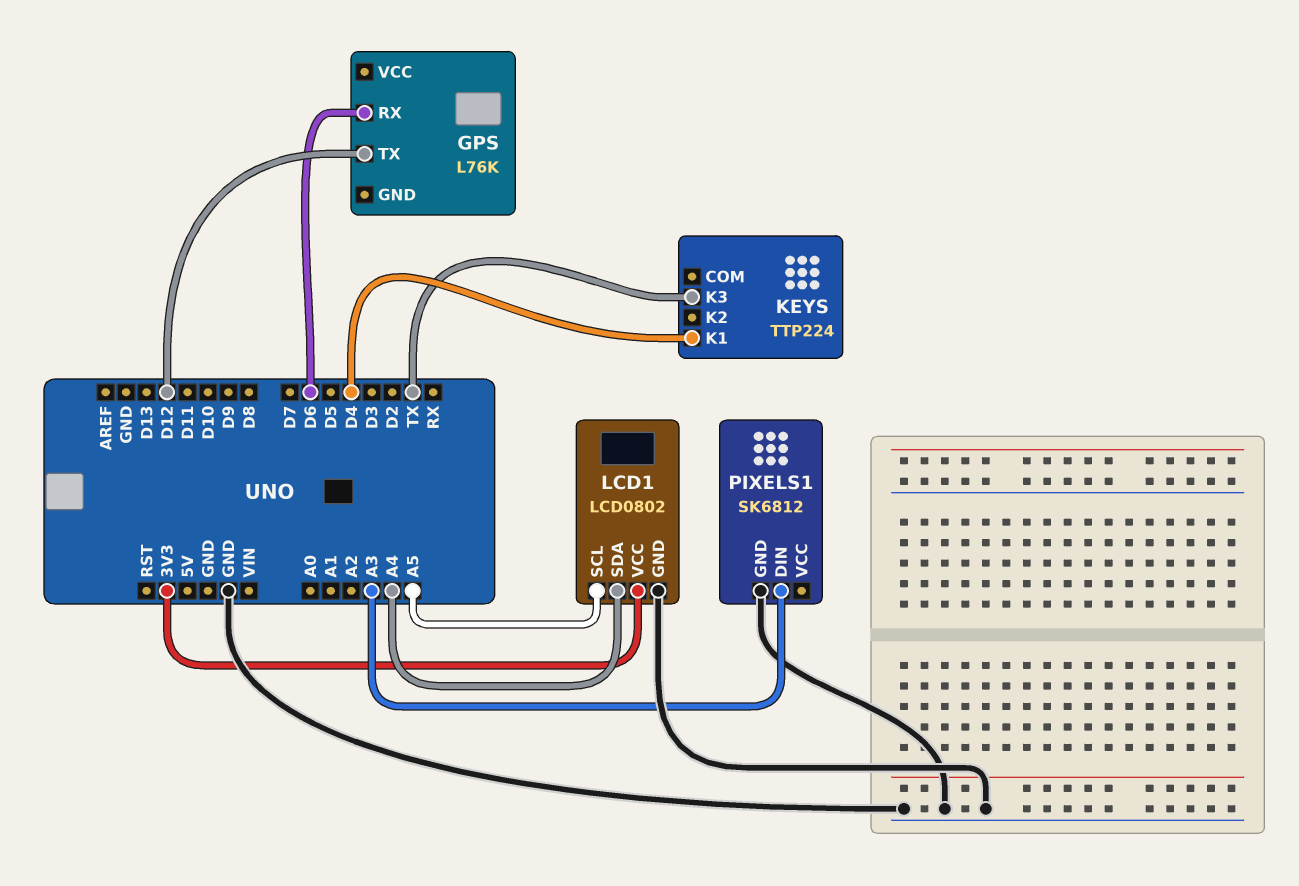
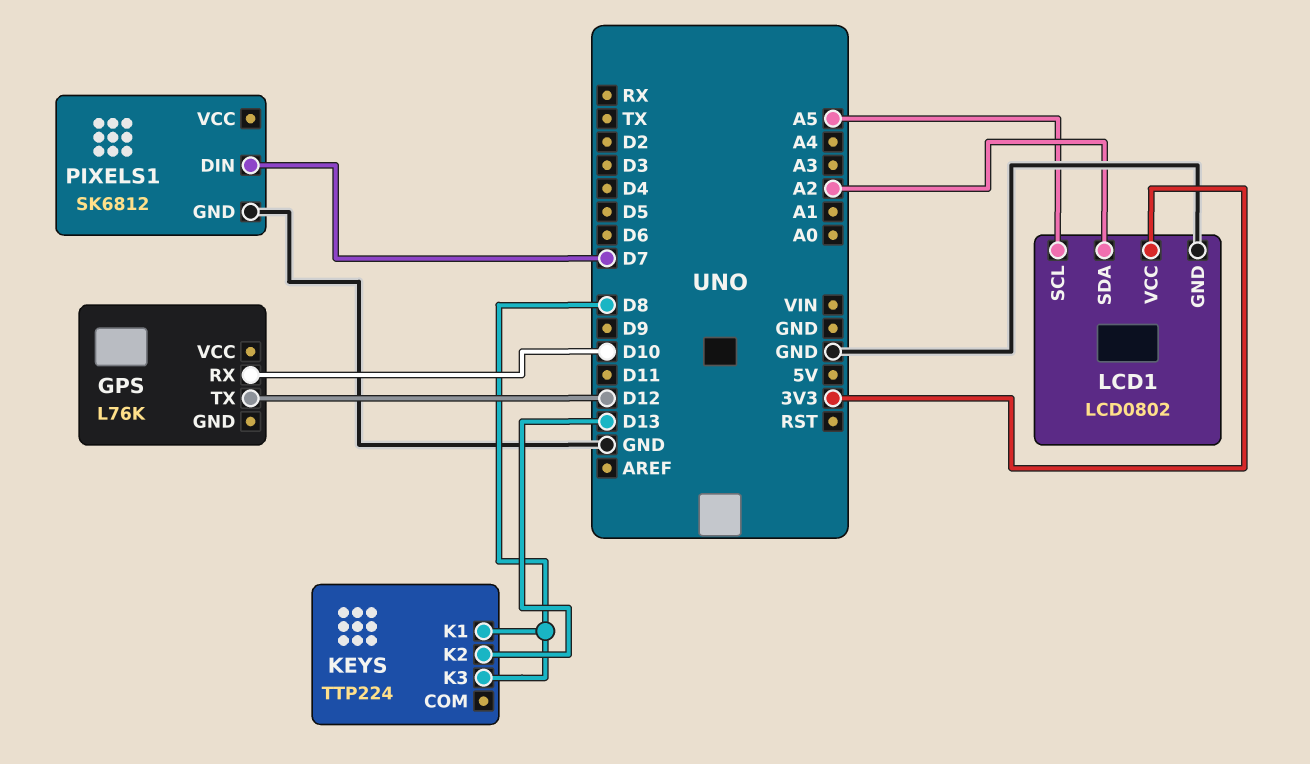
GPS pin RX: D6 -> D10
KEYS pin K1: D4 -> D8
KEYS pin K2: none -> D13
KEYS pin K3: TX -> D8
LCD1 pin SDA: A4 -> A2
PIXELS1 pin DIN: A3 -> D7

